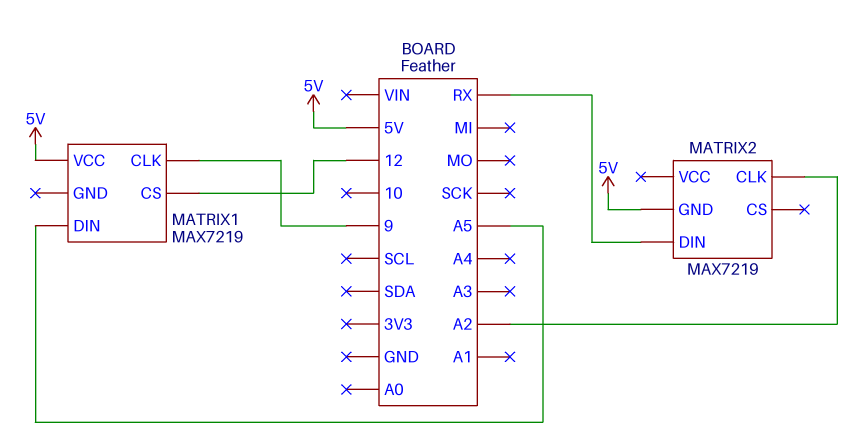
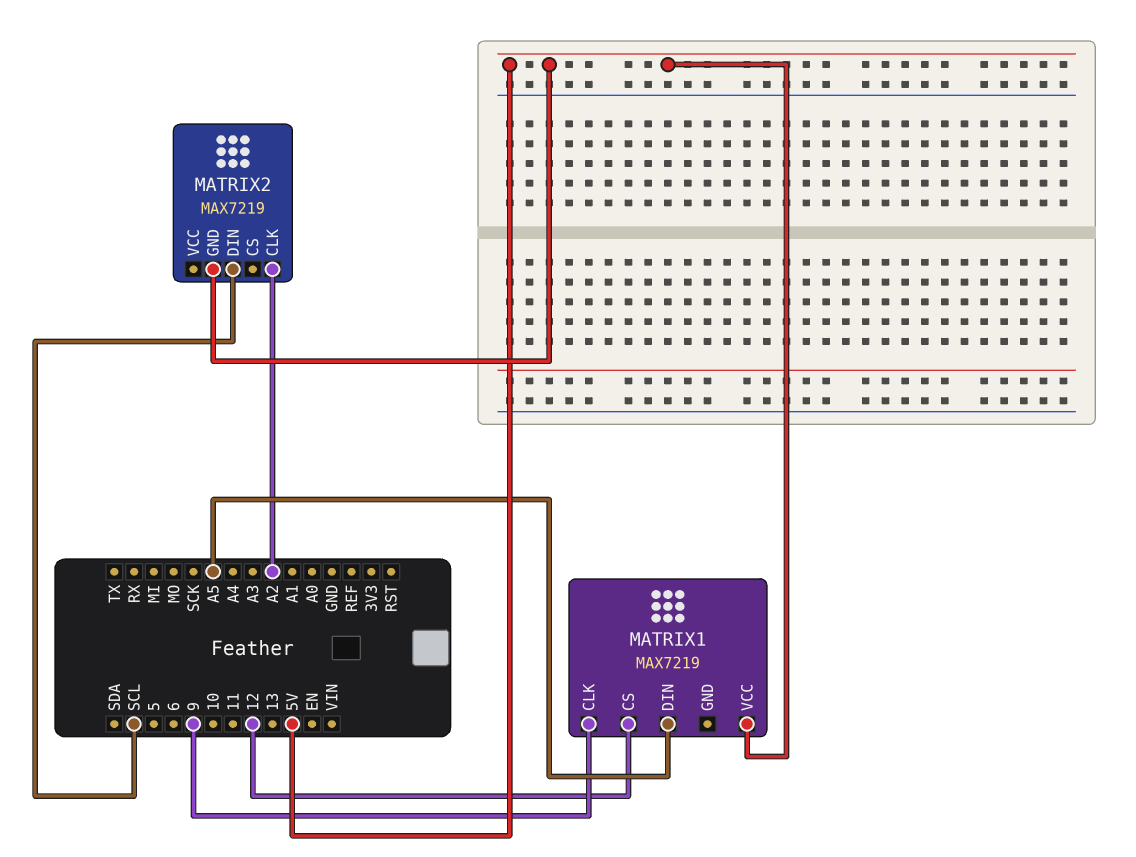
MATRIX2 pin DIN: RX -> SCL

